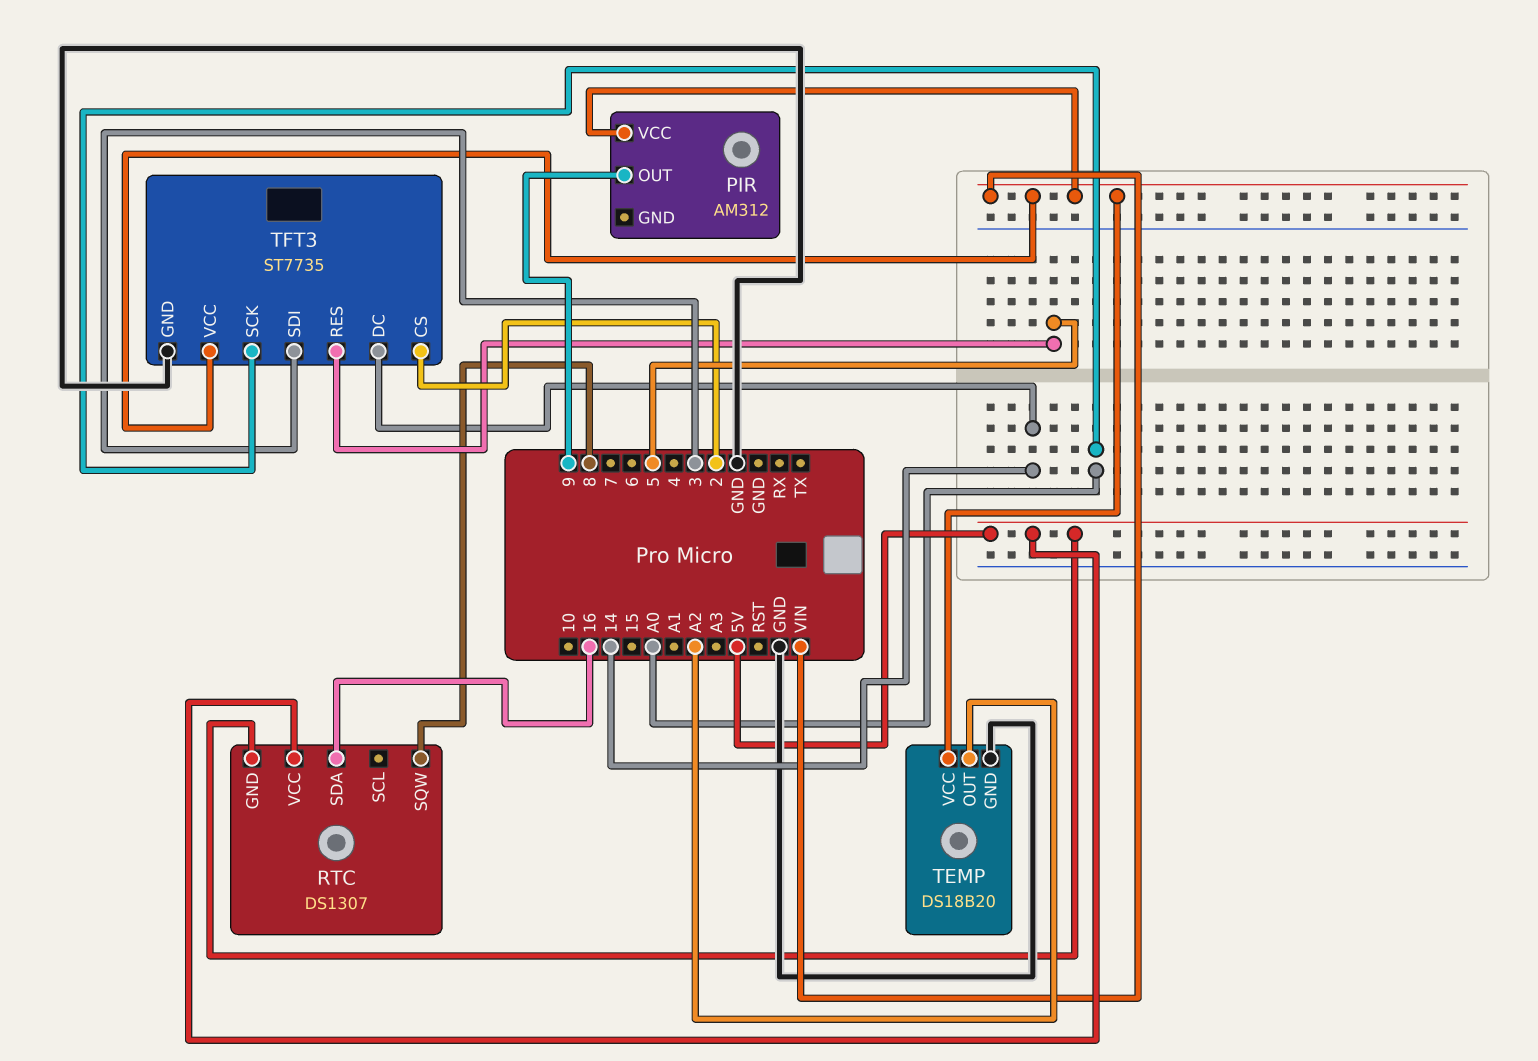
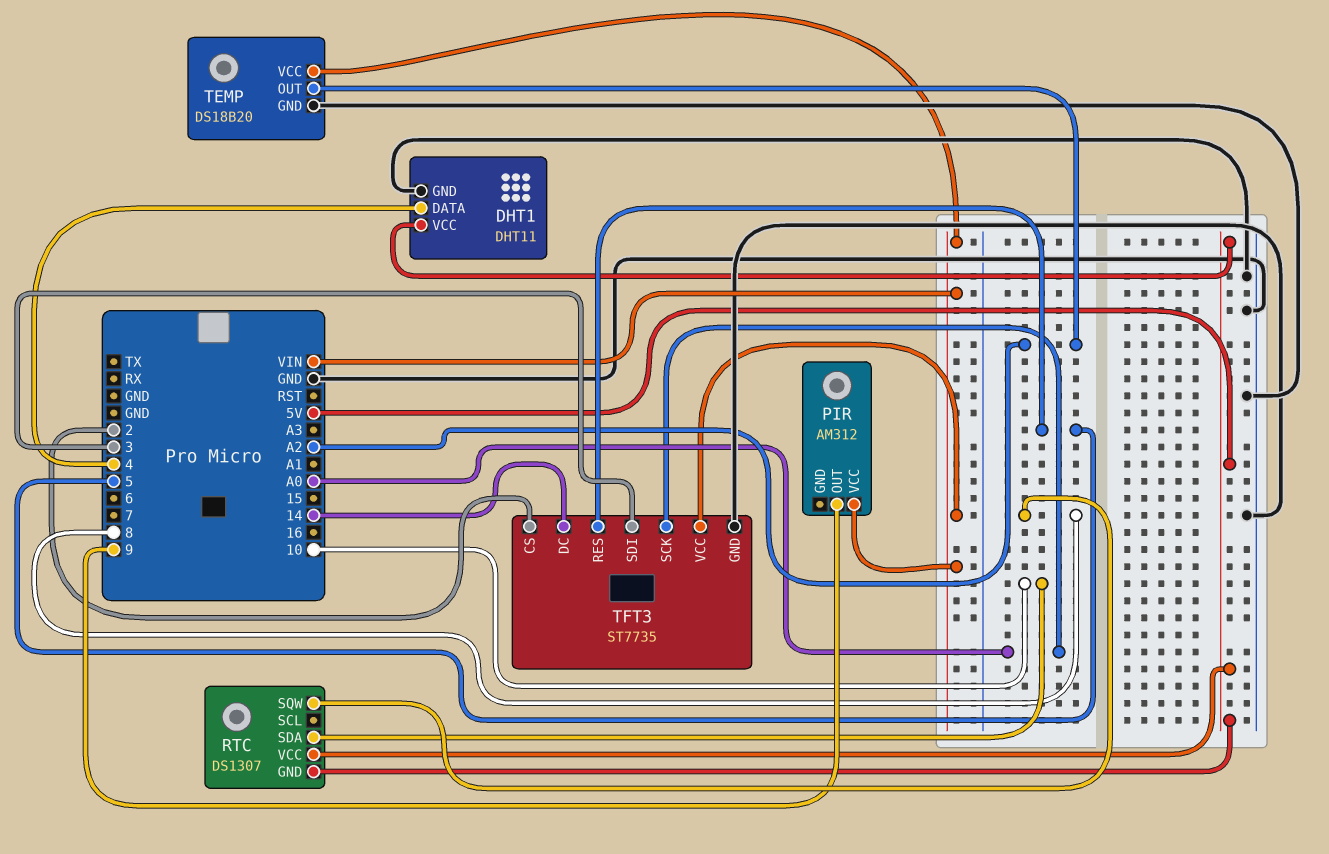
DHT1: none -> DHT11
DHT1 pin DATA: none -> 4
DHT1 pin GND: none -> GND
DHT1 pin VCC: none -> 5V
RTC pin SDA: 16 -> 10

